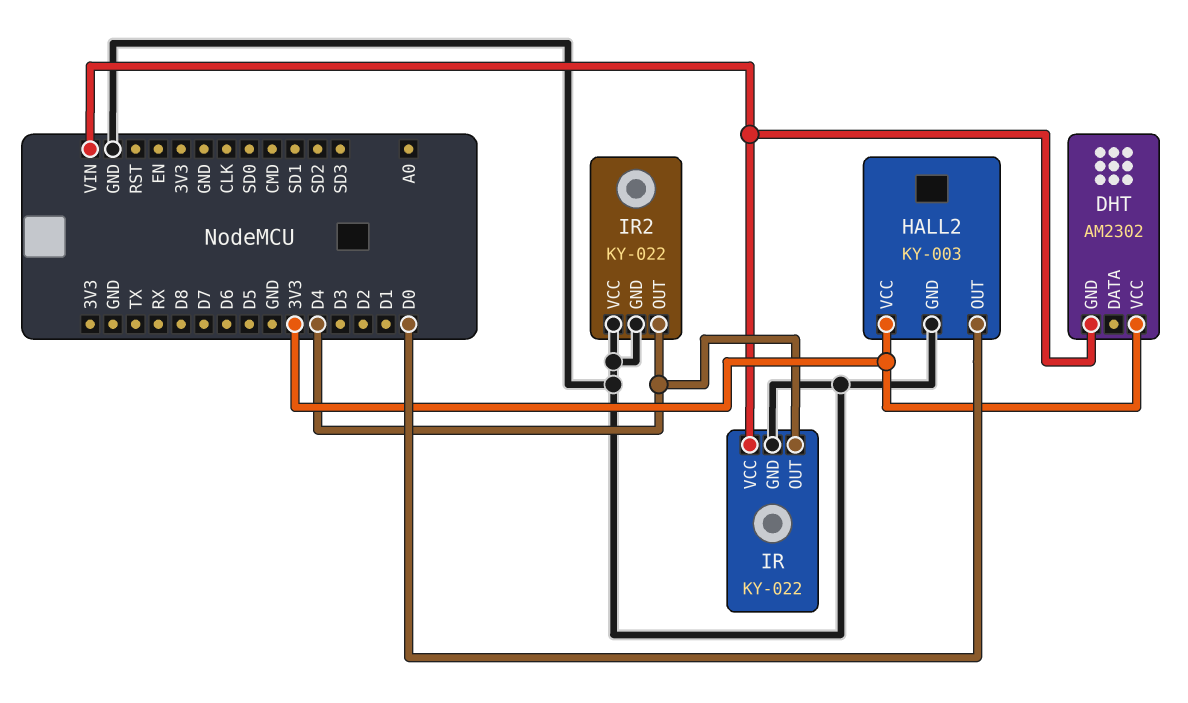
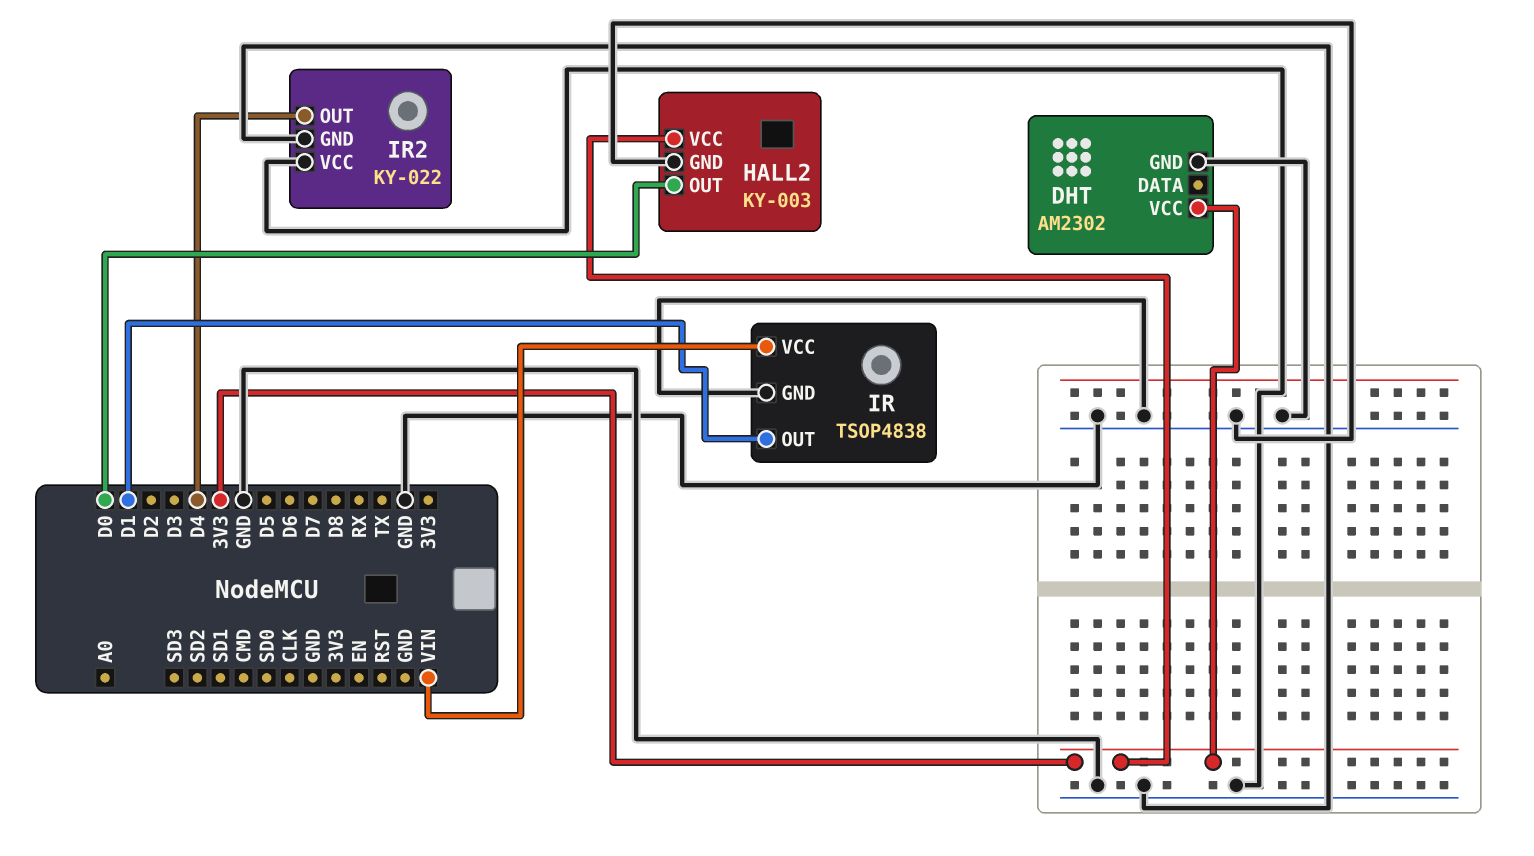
DHT pin GND: VIN -> GND
IR: KY-022 -> TSOP4838
IR pin OUT: D4 -> D1

